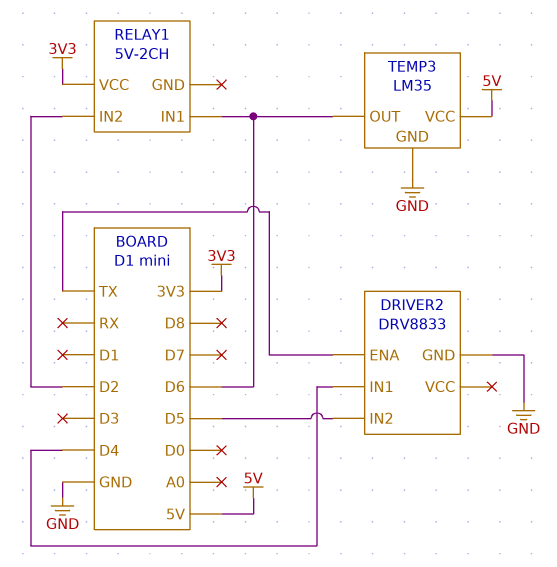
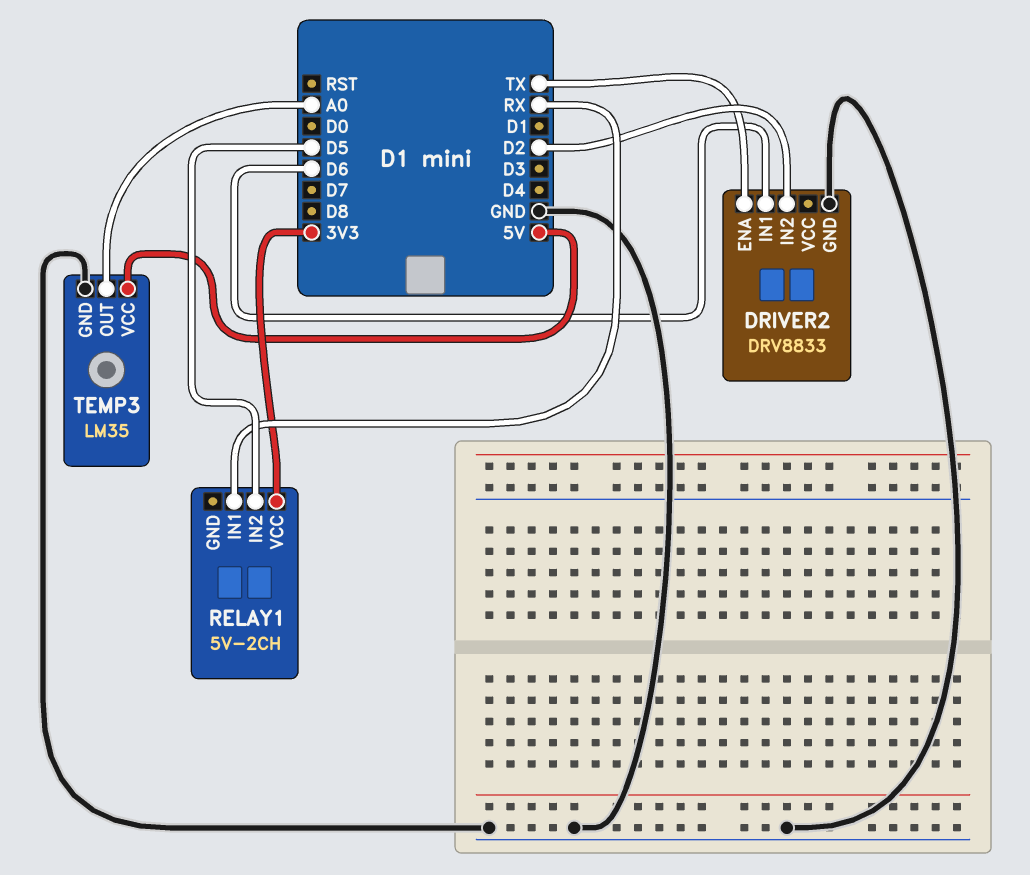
DRIVER2 pin IN1: D4 -> D6
DRIVER2 pin IN2: D5 -> D2
RELAY1 pin IN1: D6 -> RX
RELAY1 pin IN2: D2 -> D5
TEMP3 pin OUT: D6 -> A0

